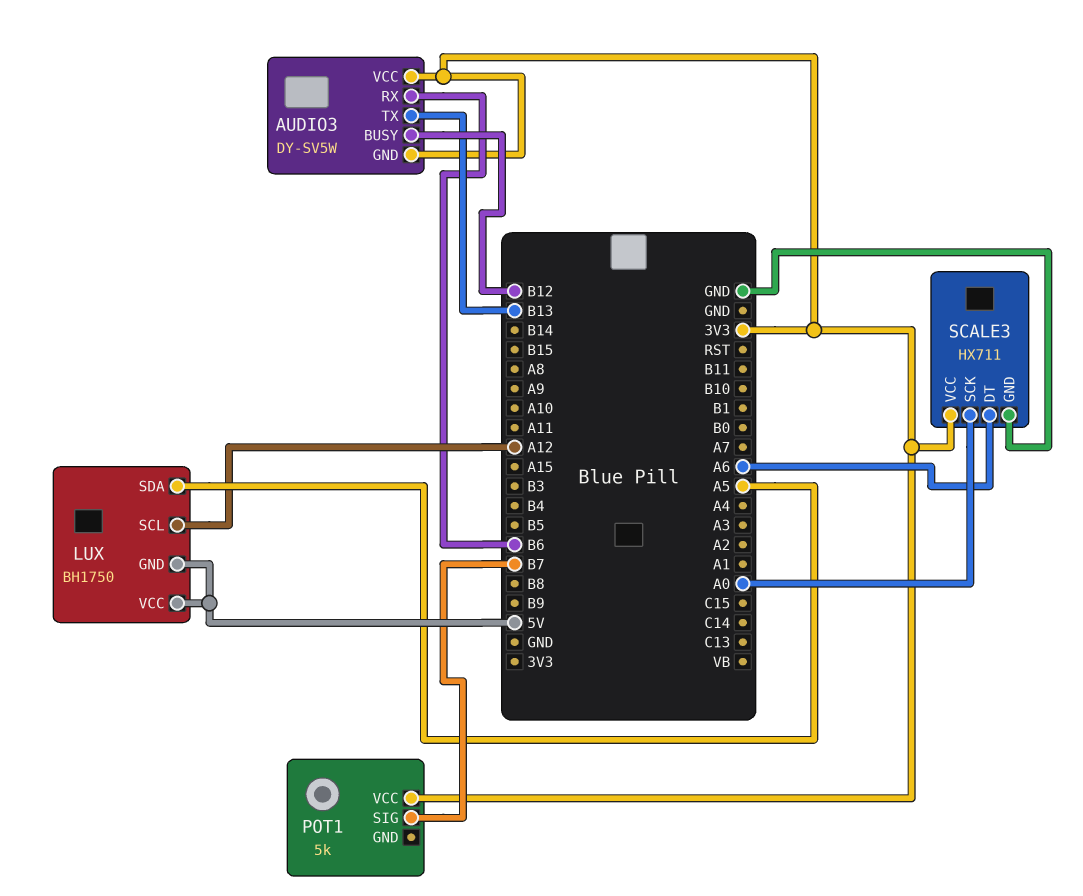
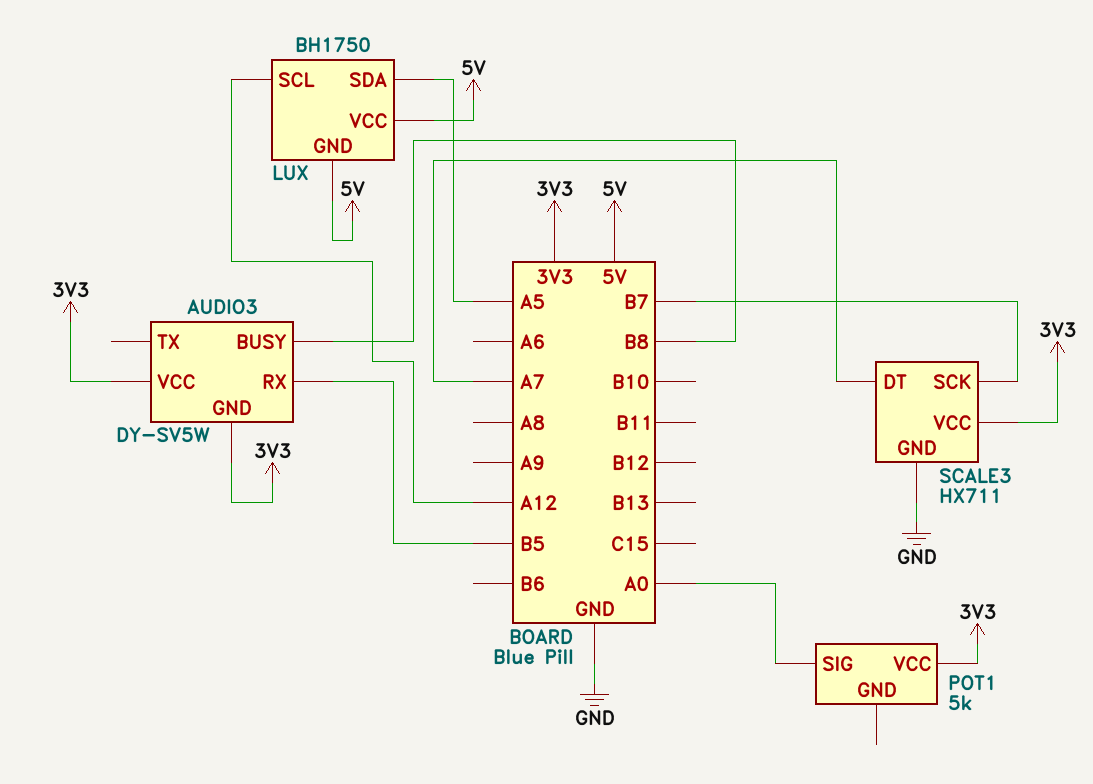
AUDIO3 pin BUSY: B12 -> B8
AUDIO3 pin RX: B6 -> B5
AUDIO3 pin TX: B13 -> none
POT1 pin SIG: B7 -> A0
SCALE3 pin DT: A6 -> A7
SCALE3 pin SCK: A0 -> B7

